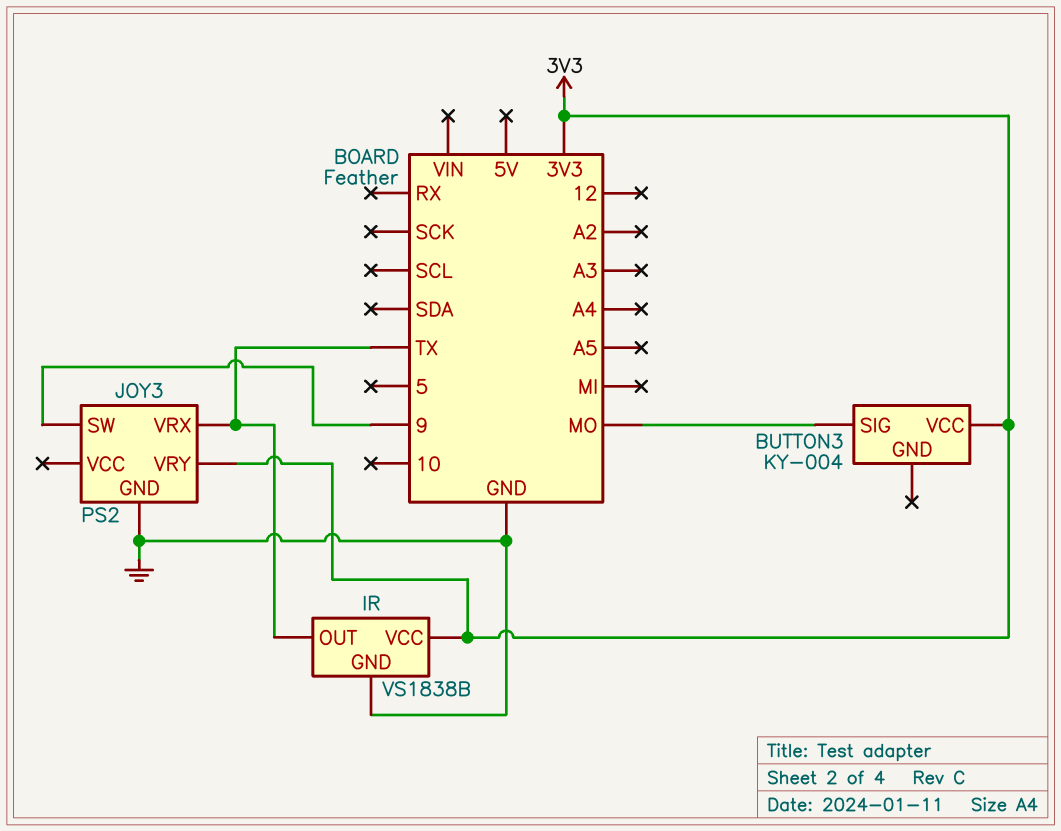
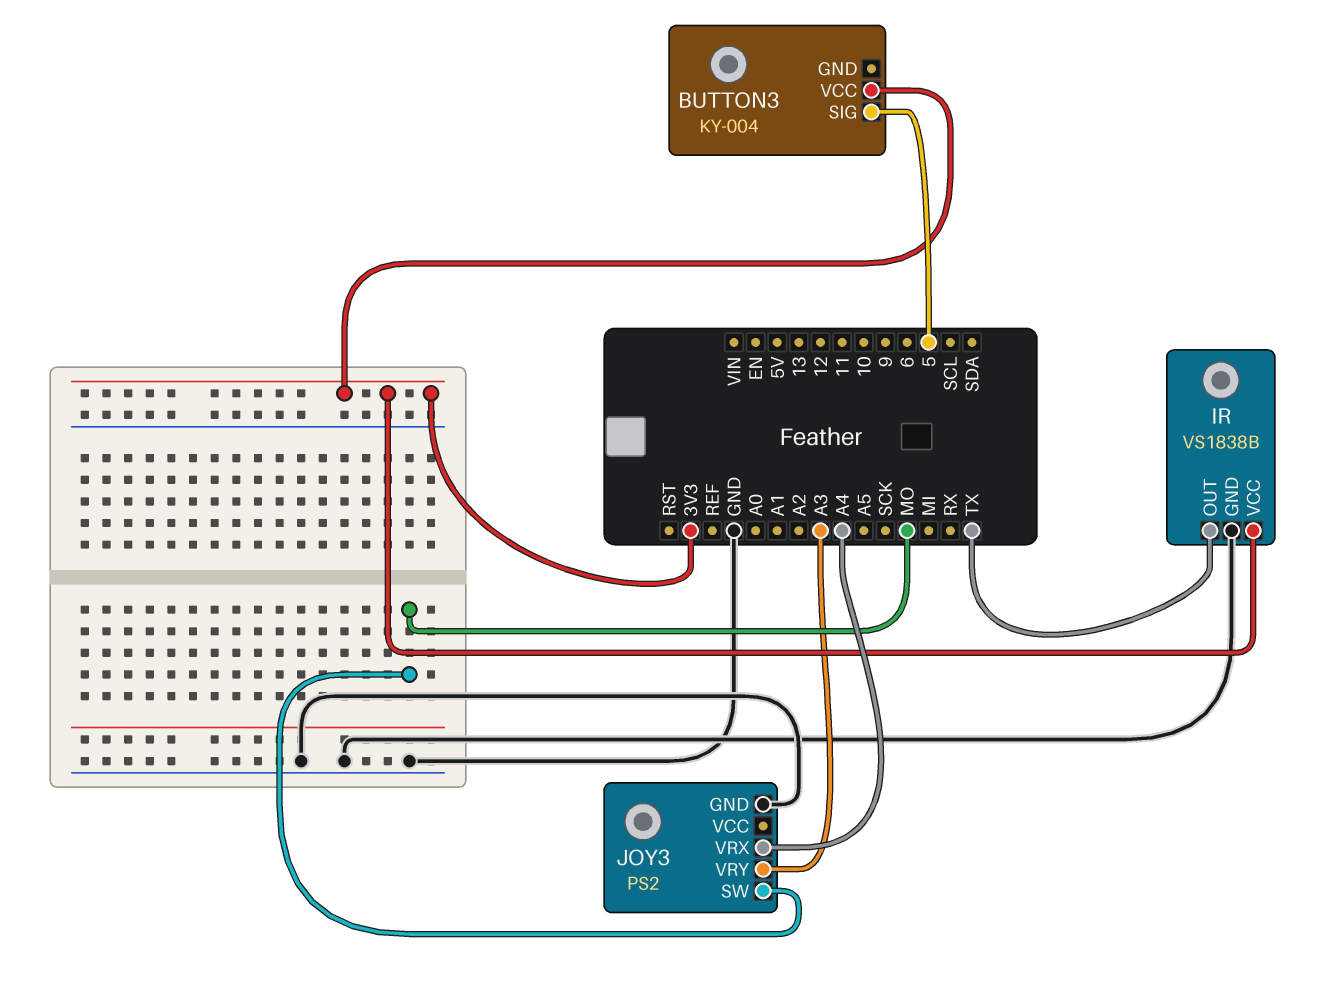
BUTTON3 pin SIG: MO -> 5
JOY3 pin SW: 9 -> MO
JOY3 pin VRX: TX -> A4
JOY3 pin VRY: 3V3 -> A3

